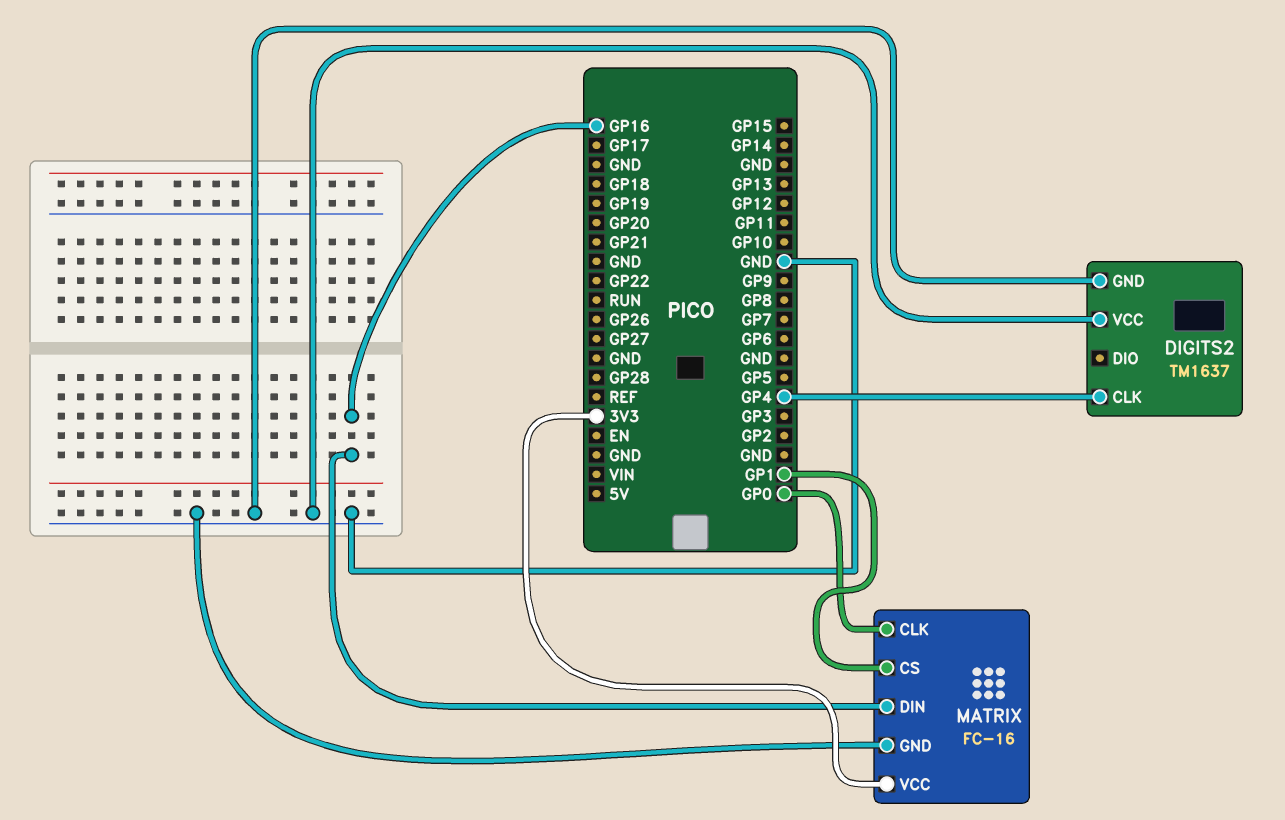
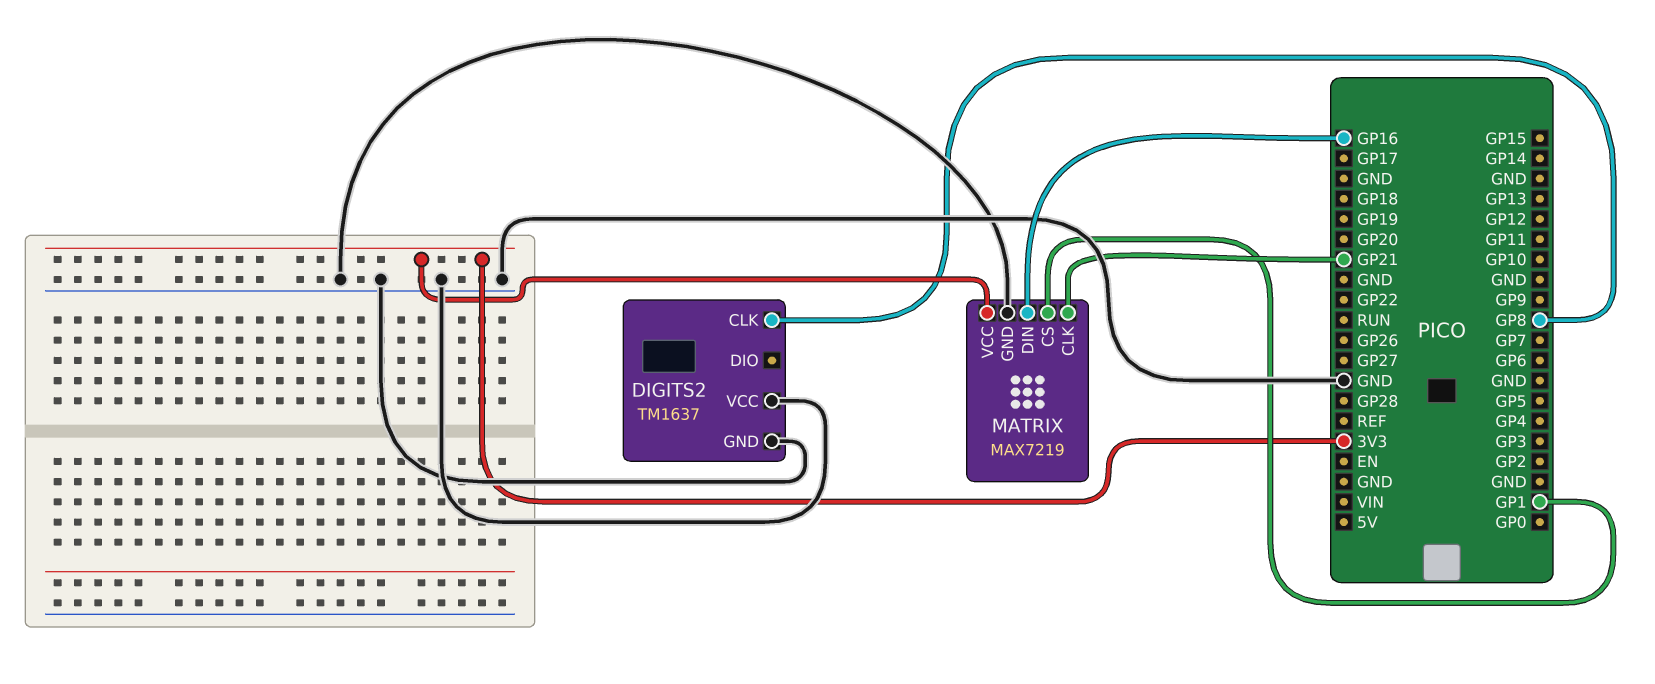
DIGITS2 pin CLK: GP4 -> GP8
MATRIX: FC-16 -> MAX7219
MATRIX pin CLK: GP0 -> GP21

